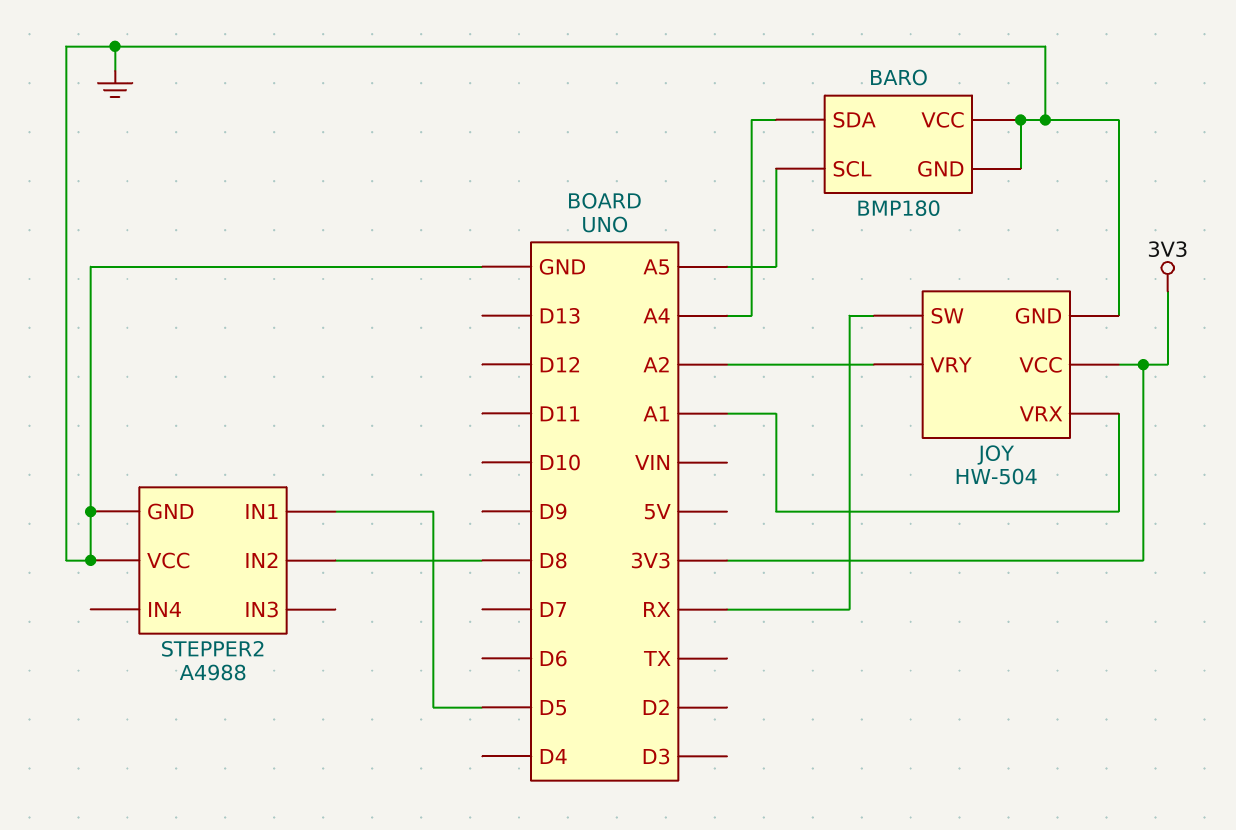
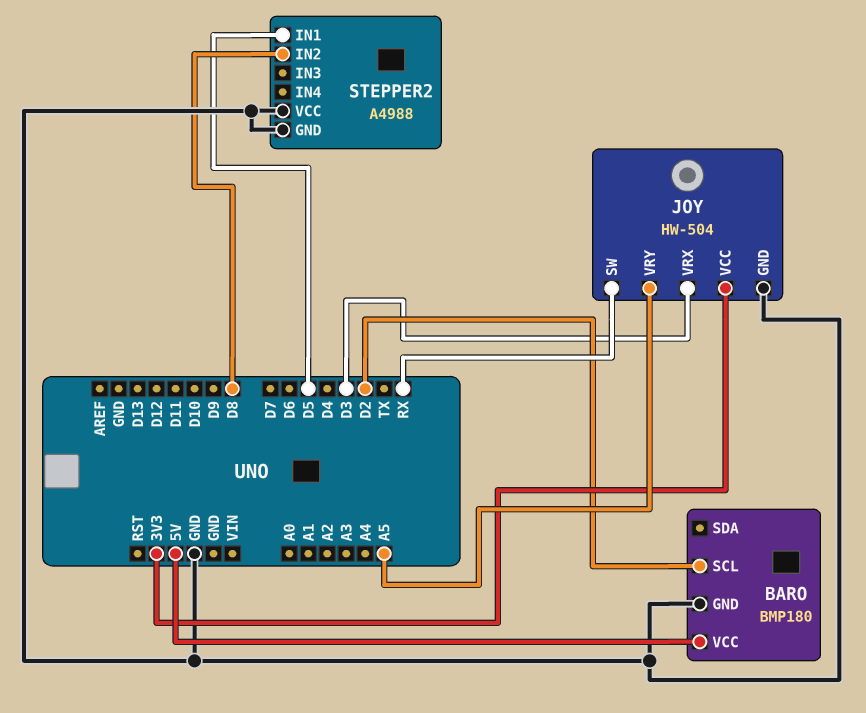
BARO pin SCL: A5 -> D2
BARO pin SDA: A4 -> none
BARO pin VCC: GND -> 5V
JOY pin VRX: A1 -> D3
JOY pin VRY: A2 -> A5

